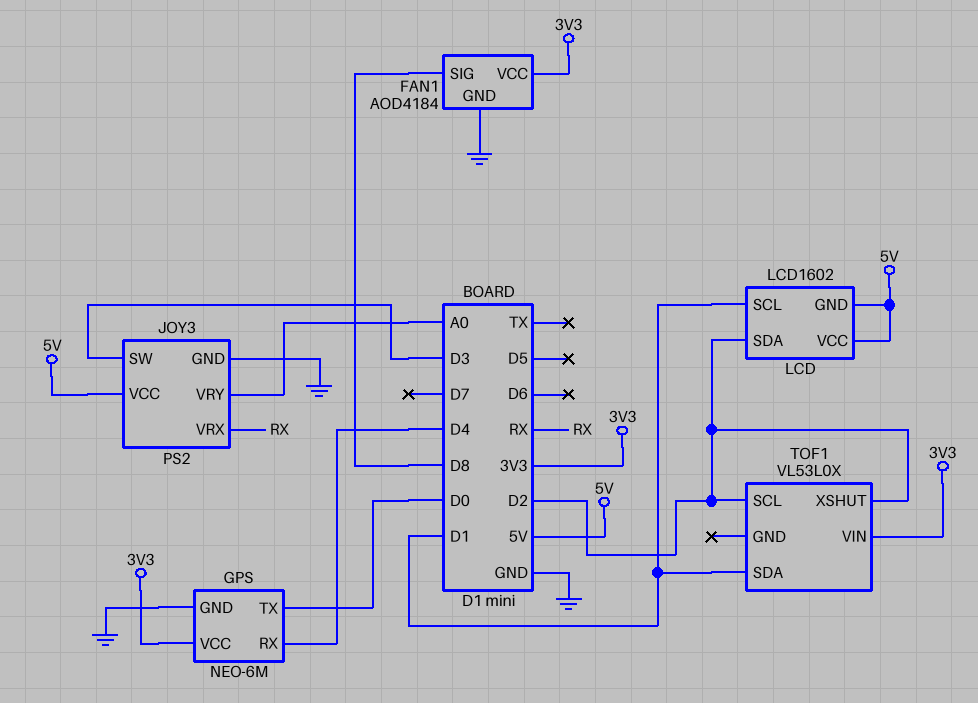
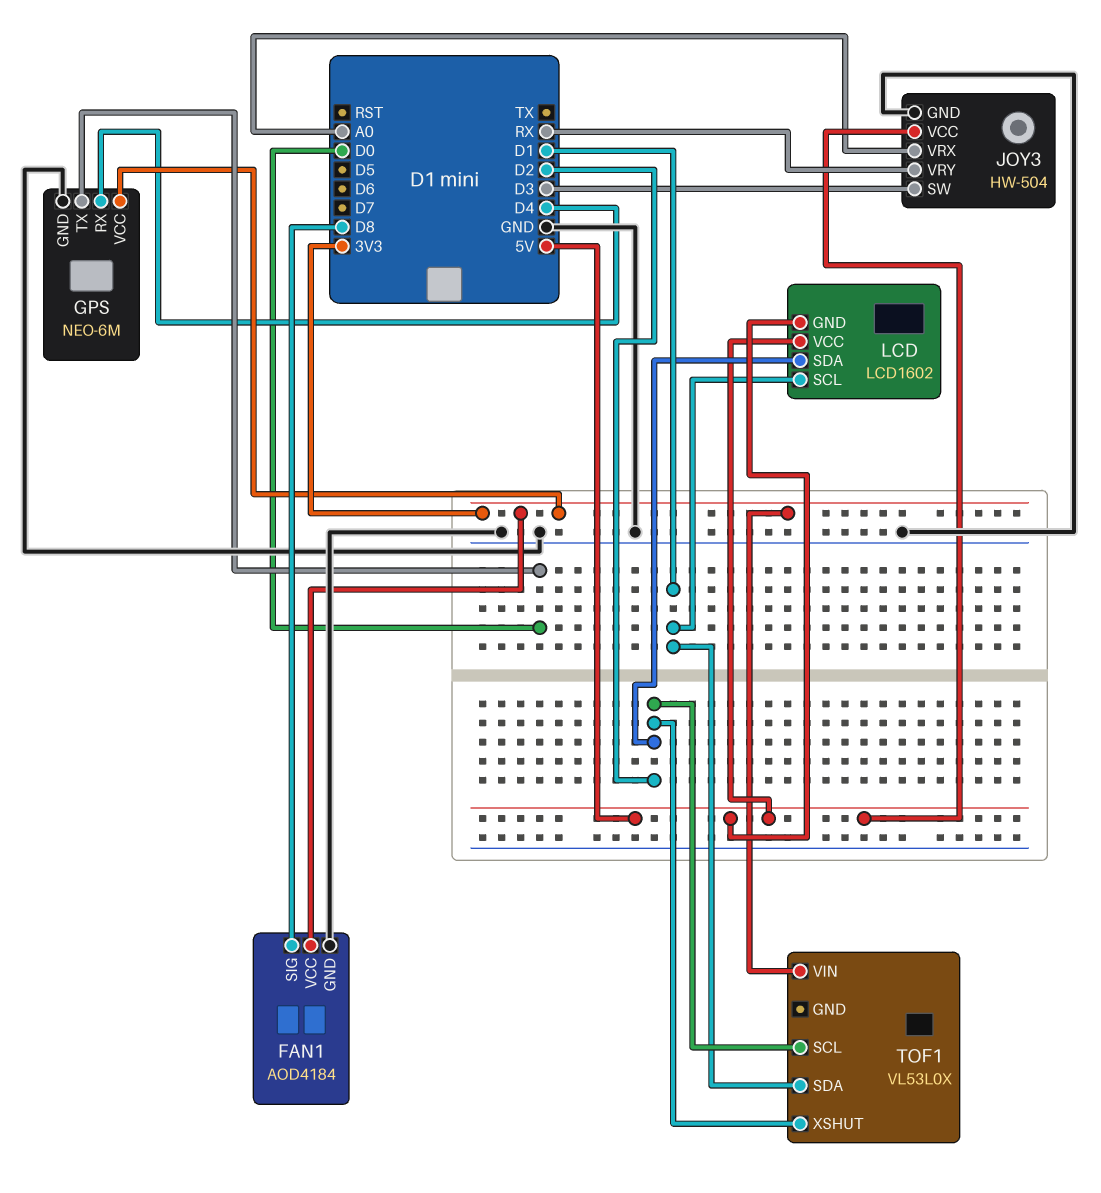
JOY3: PS2 -> HW-504
JOY3 pin VRX: RX -> A0
JOY3 pin VRY: A0 -> RX

